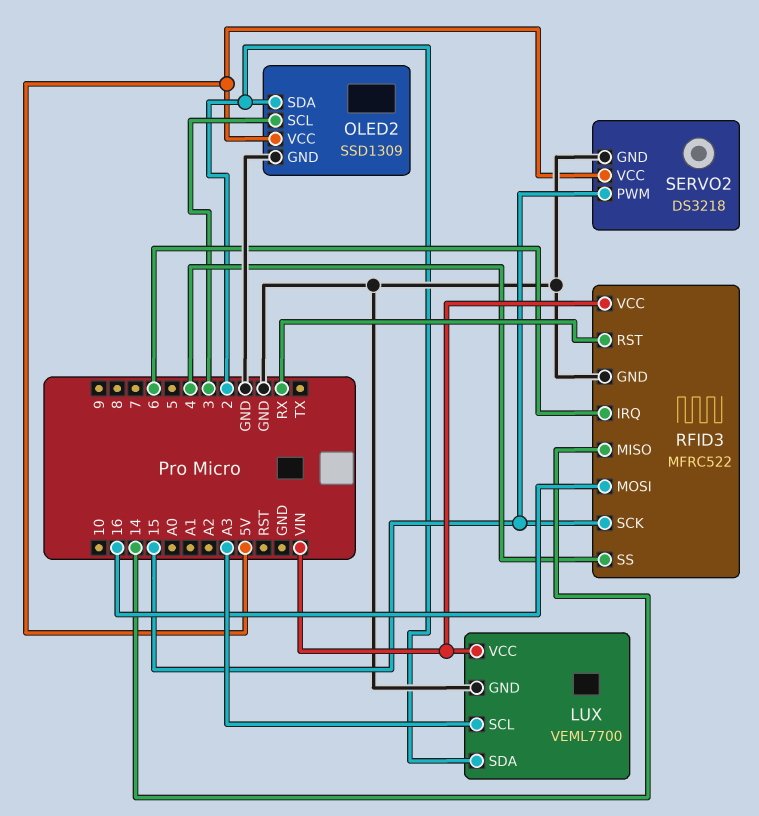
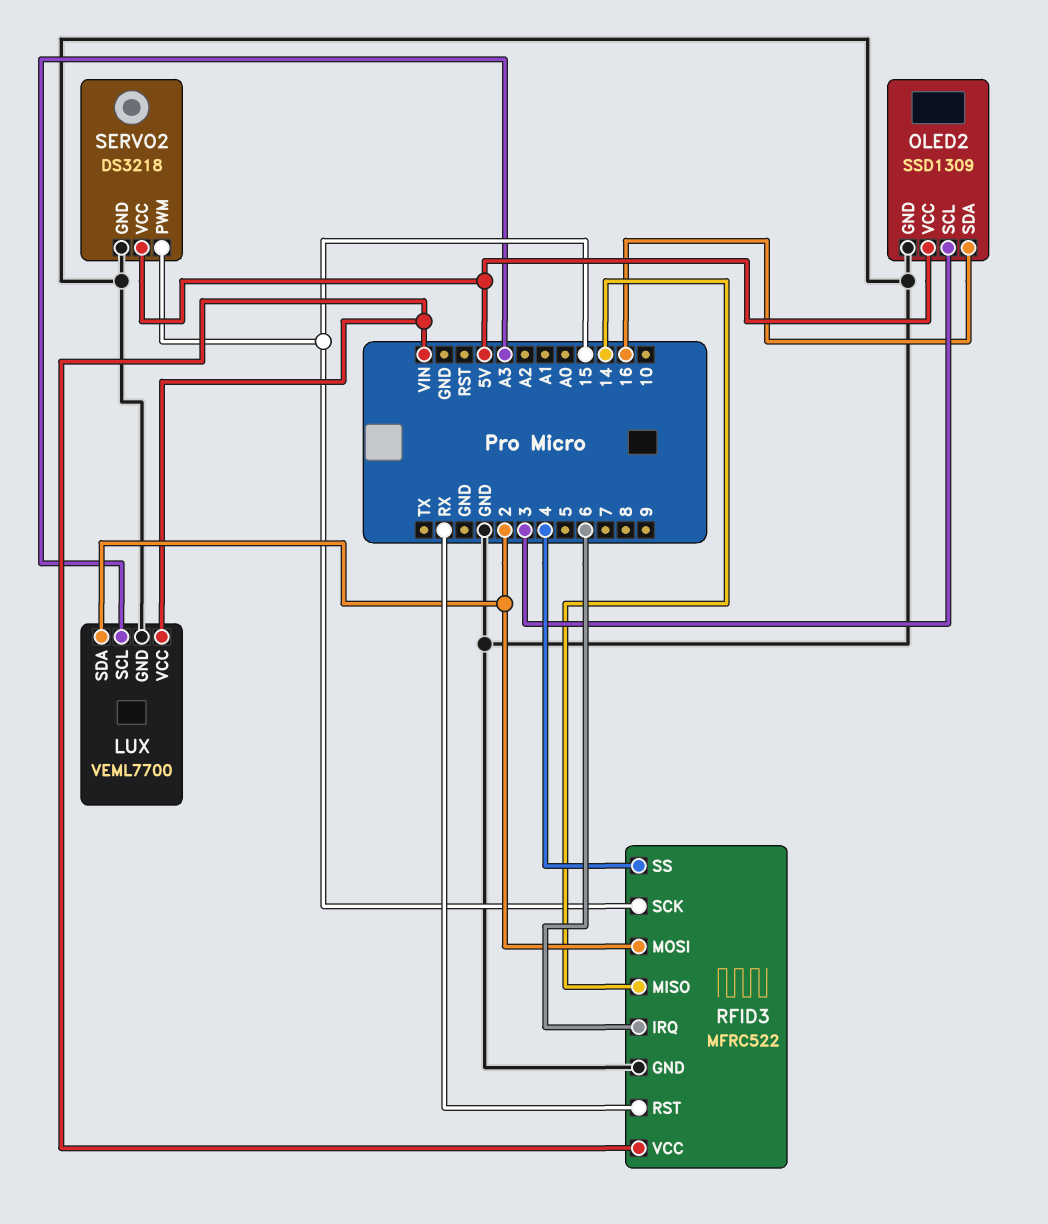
OLED2 pin SDA: 2 -> 16
RFID3 pin MOSI: 16 -> 2

